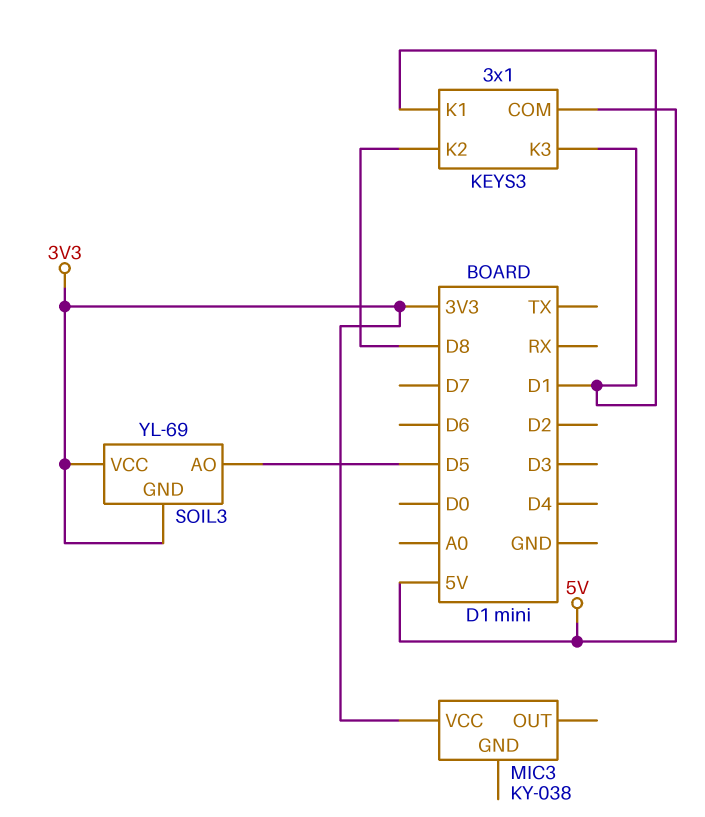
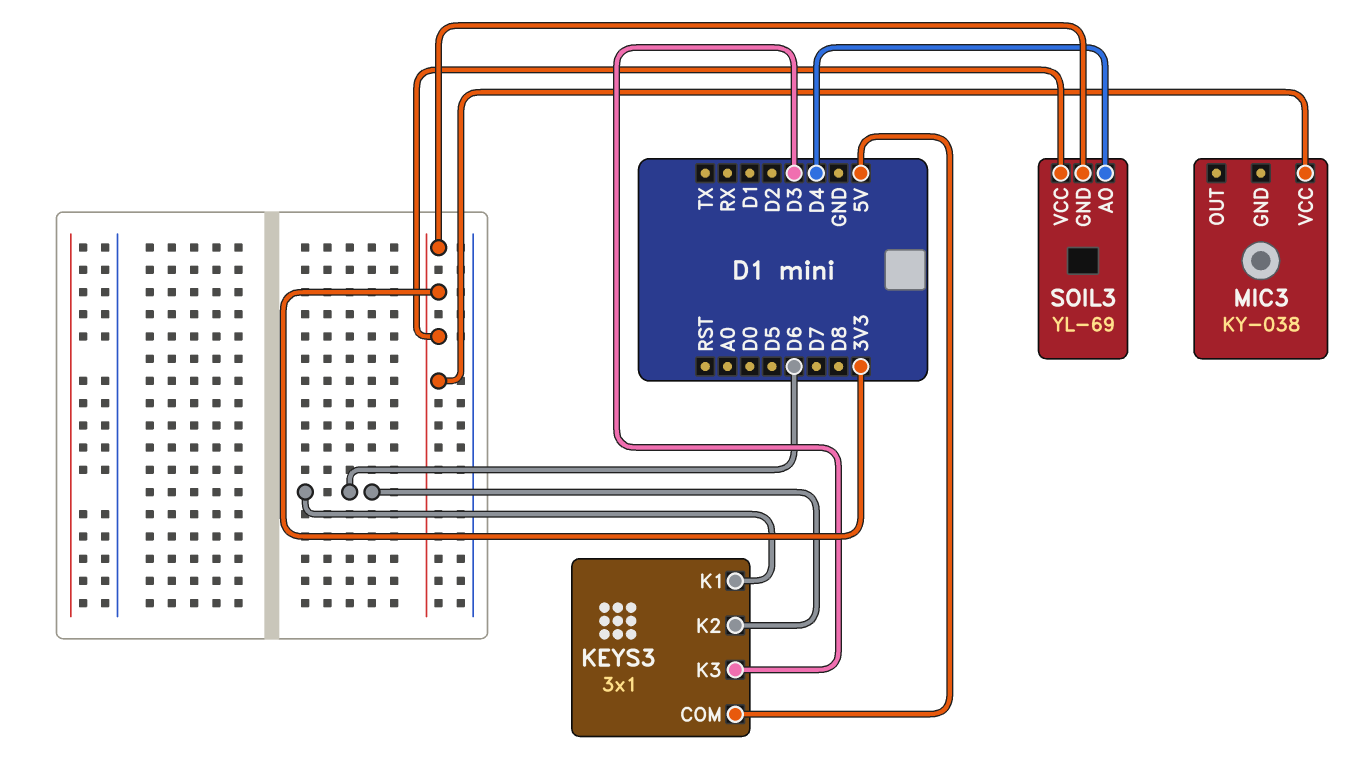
KEYS3 pin K1: D1 -> D6
KEYS3 pin K2: D8 -> D6
KEYS3 pin K3: D1 -> D3
SOIL3 pin AO: D5 -> D4

